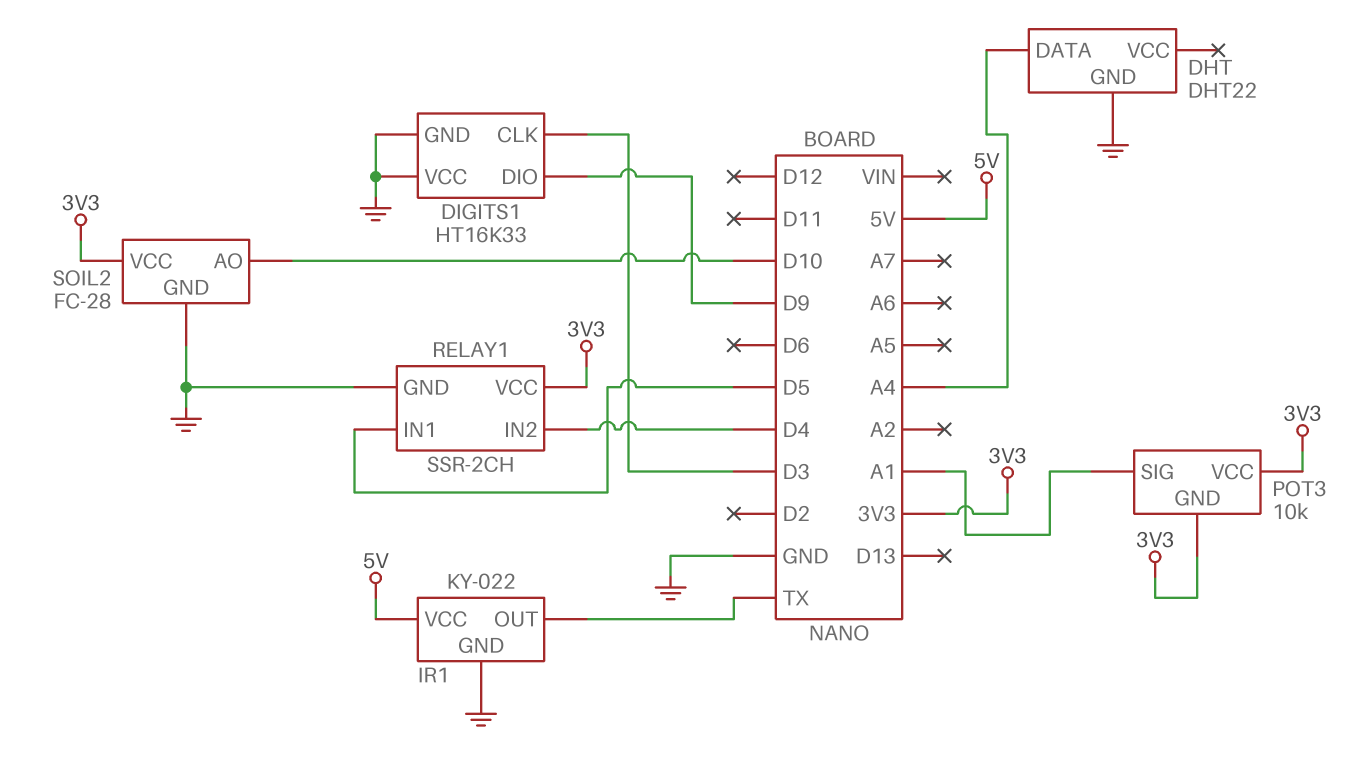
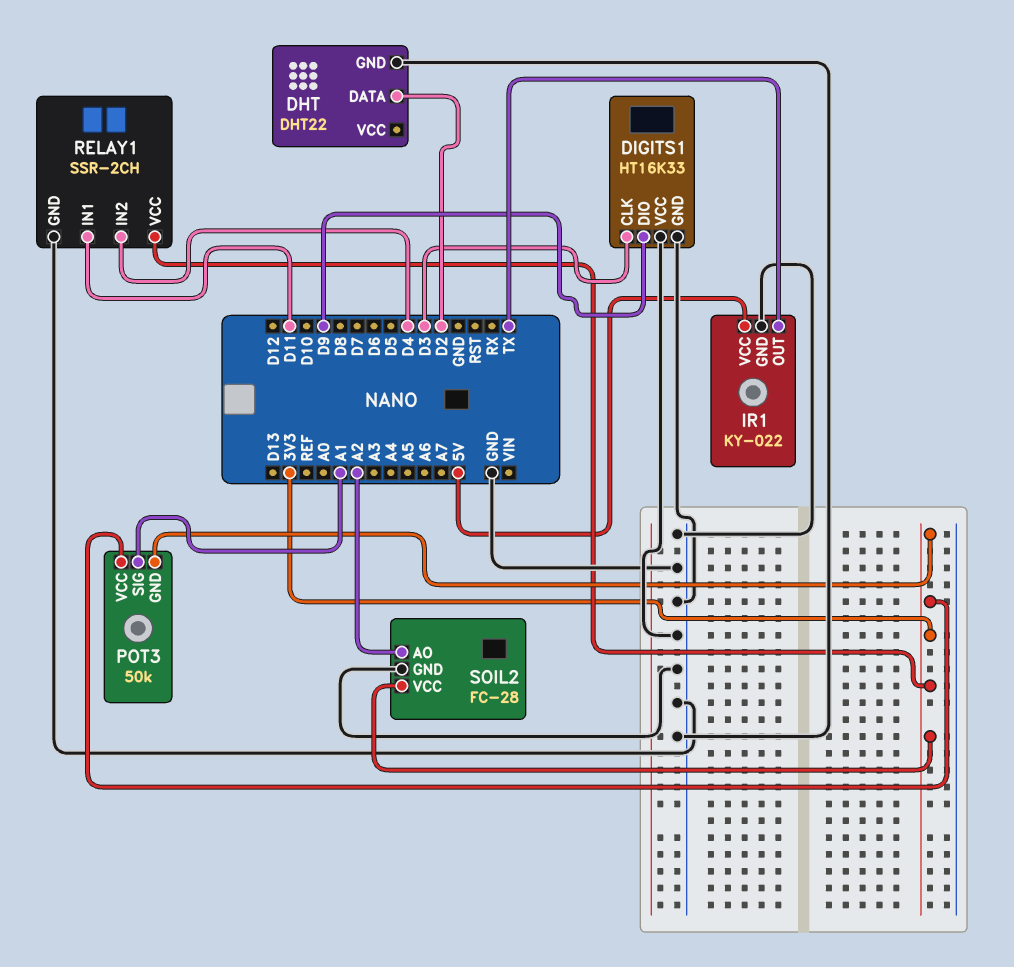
DHT pin DATA: A4 -> D2
POT3: 10k -> 50k
RELAY1 pin IN1: D5 -> D11
SOIL2 pin AO: D10 -> A2

